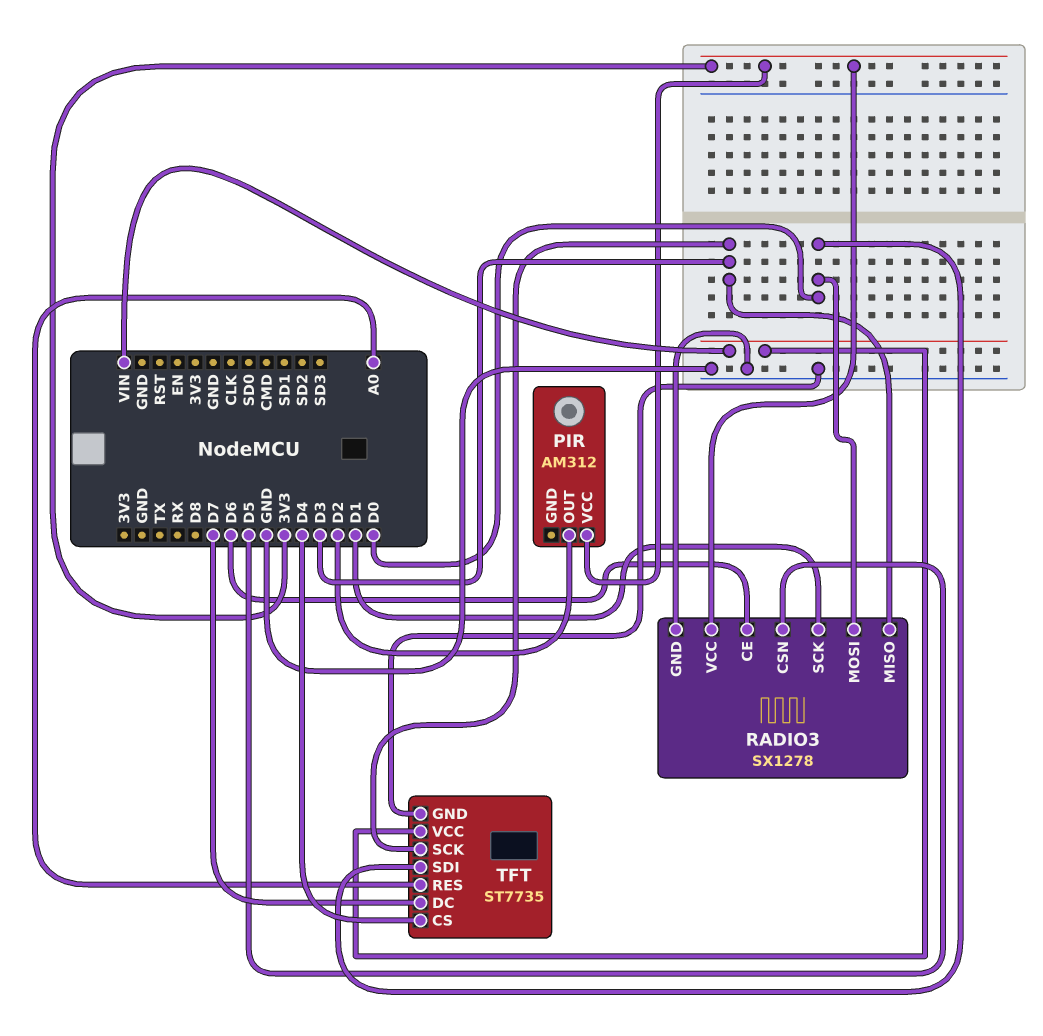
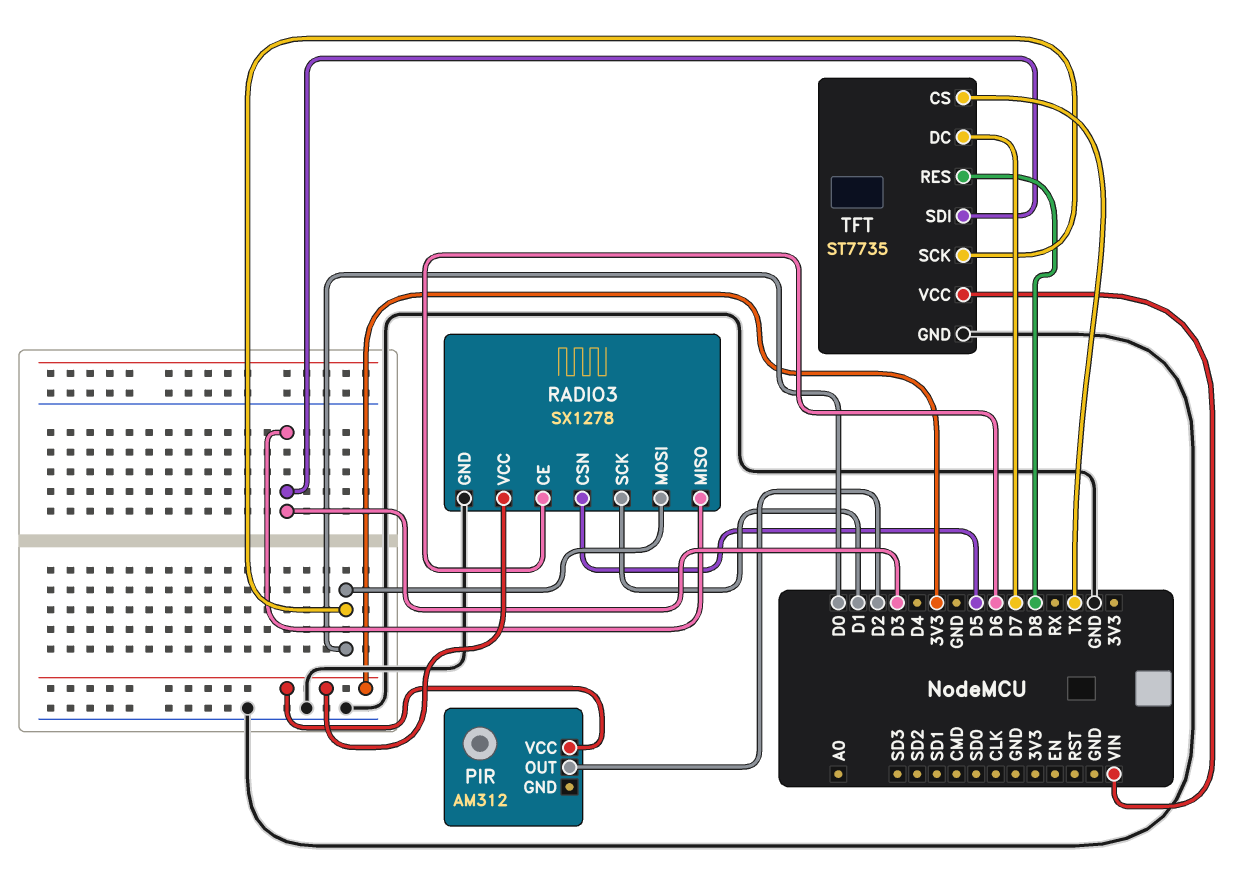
TFT pin CS: D4 -> TX
TFT pin RES: A0 -> D8
TFT pin SCK: D3 -> D0
TFT pin SDI: D0 -> D3

